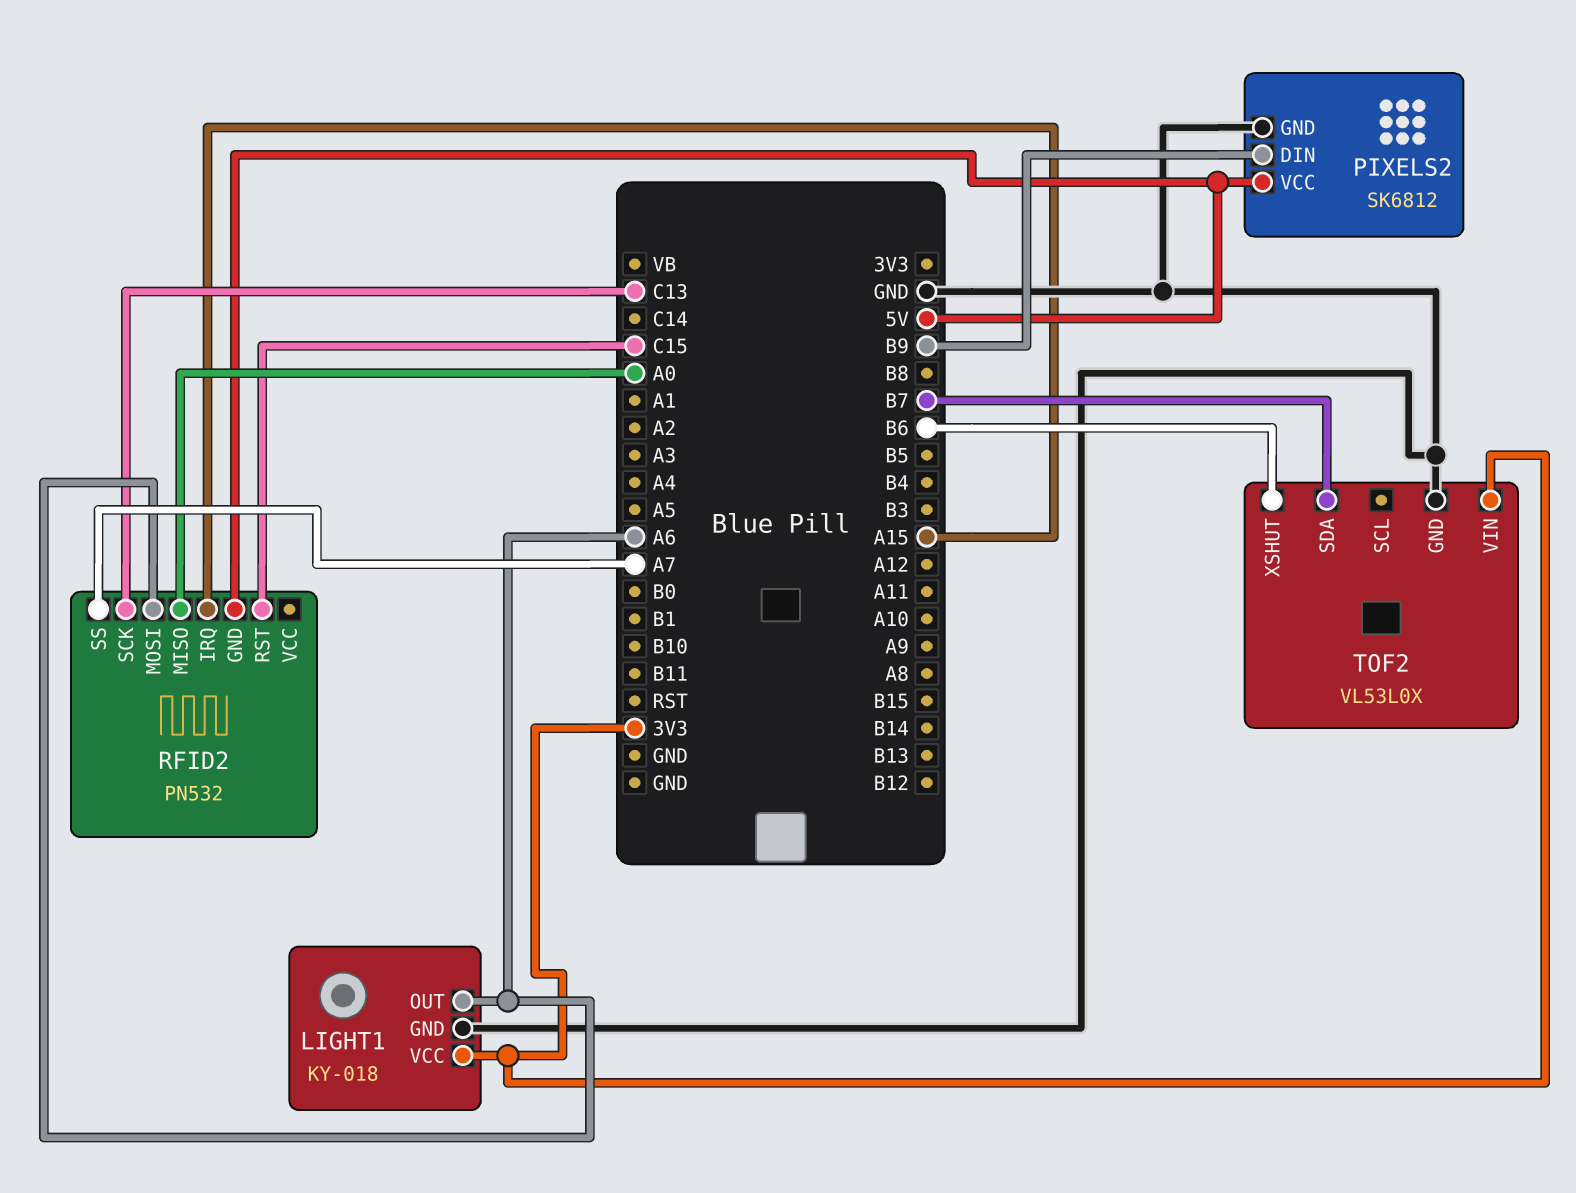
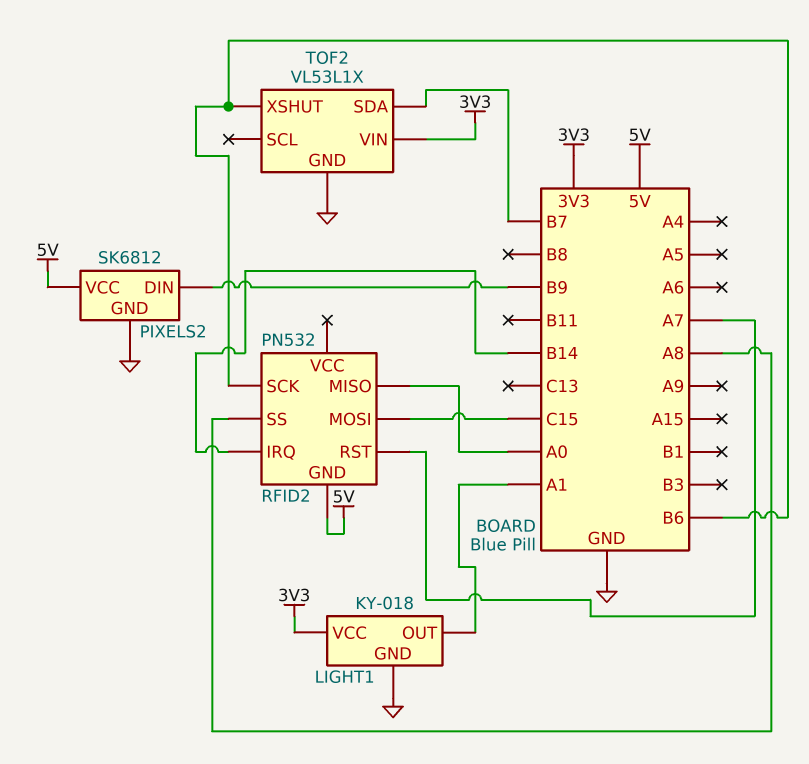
LIGHT1 pin OUT: A6 -> A1
RFID2 pin IRQ: A15 -> B14
RFID2 pin MOSI: A6 -> C15
RFID2 pin RST: C15 -> A7
RFID2 pin SCK: C13 -> B6
RFID2 pin SS: A7 -> A8
TOF2: VL53L0X -> VL53L1X

